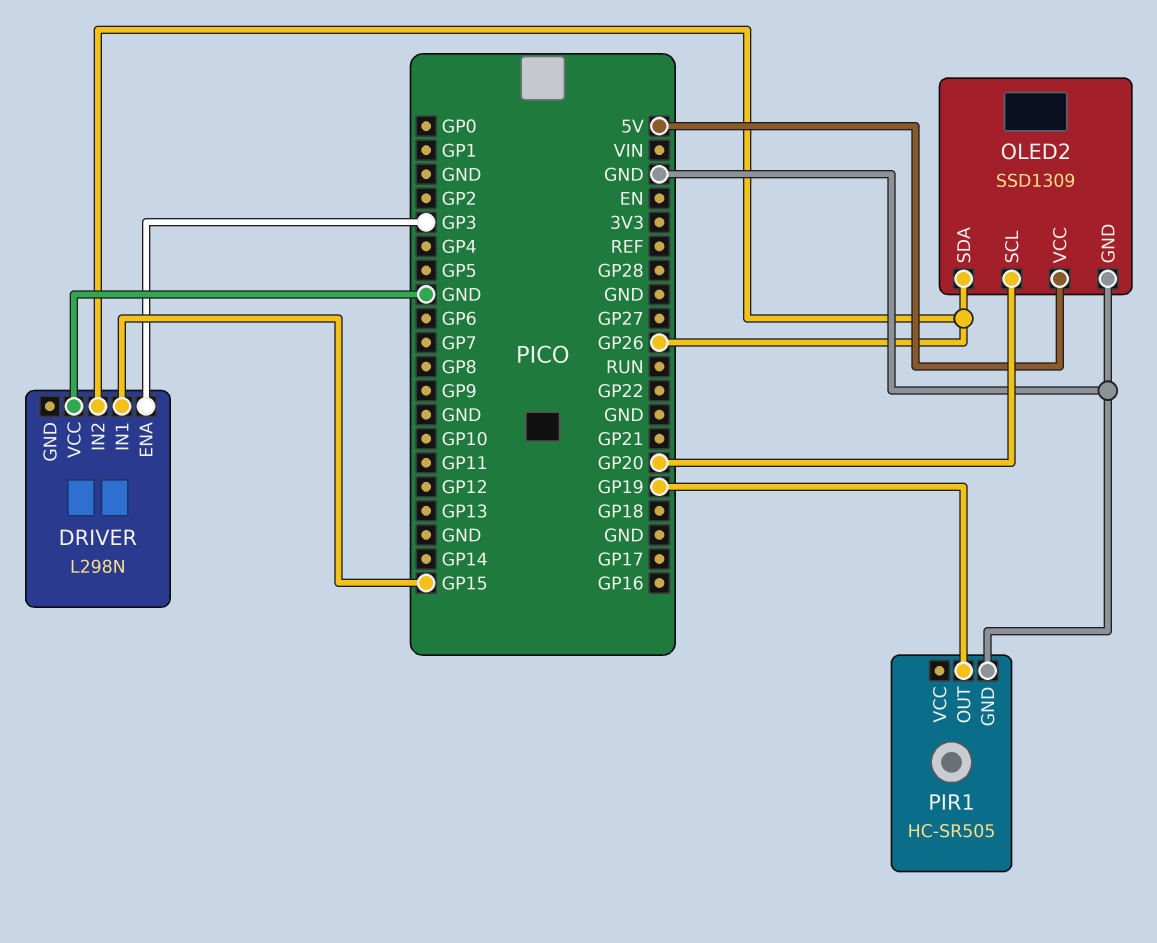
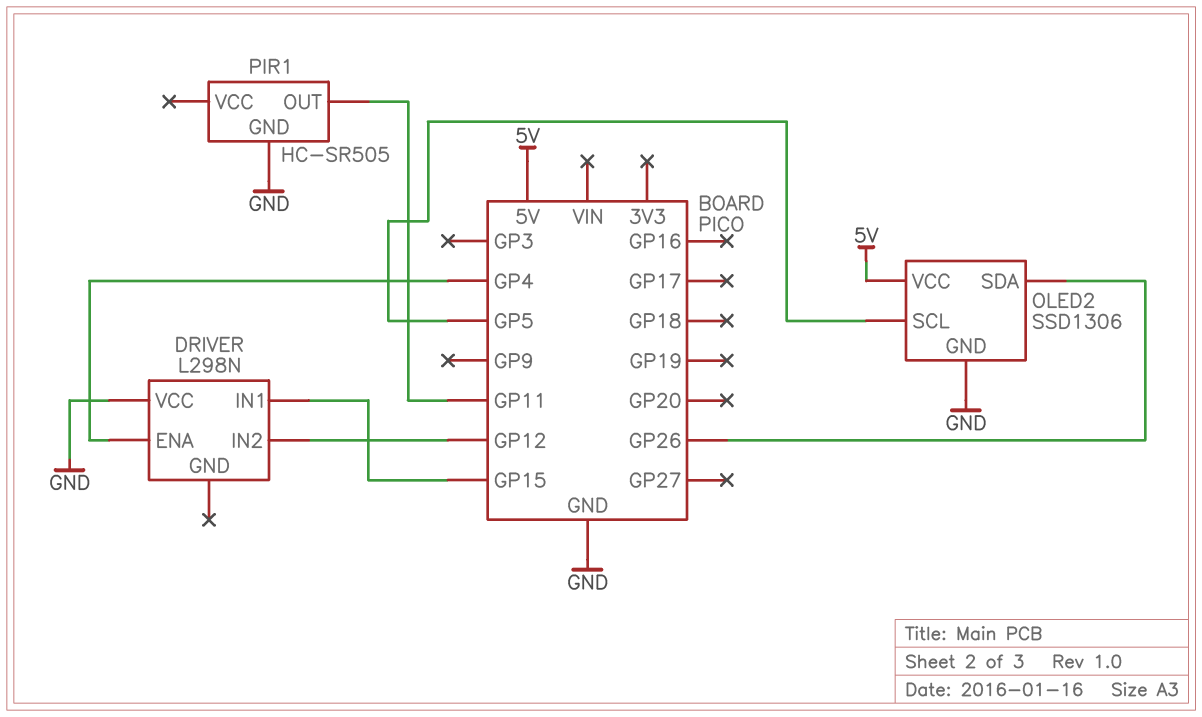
DRIVER pin ENA: GP3 -> GP4
DRIVER pin IN2: GP26 -> GP12
OLED2: SSD1309 -> SSD1306
OLED2 pin SCL: GP20 -> GP5
PIR1 pin OUT: GP19 -> GP11

